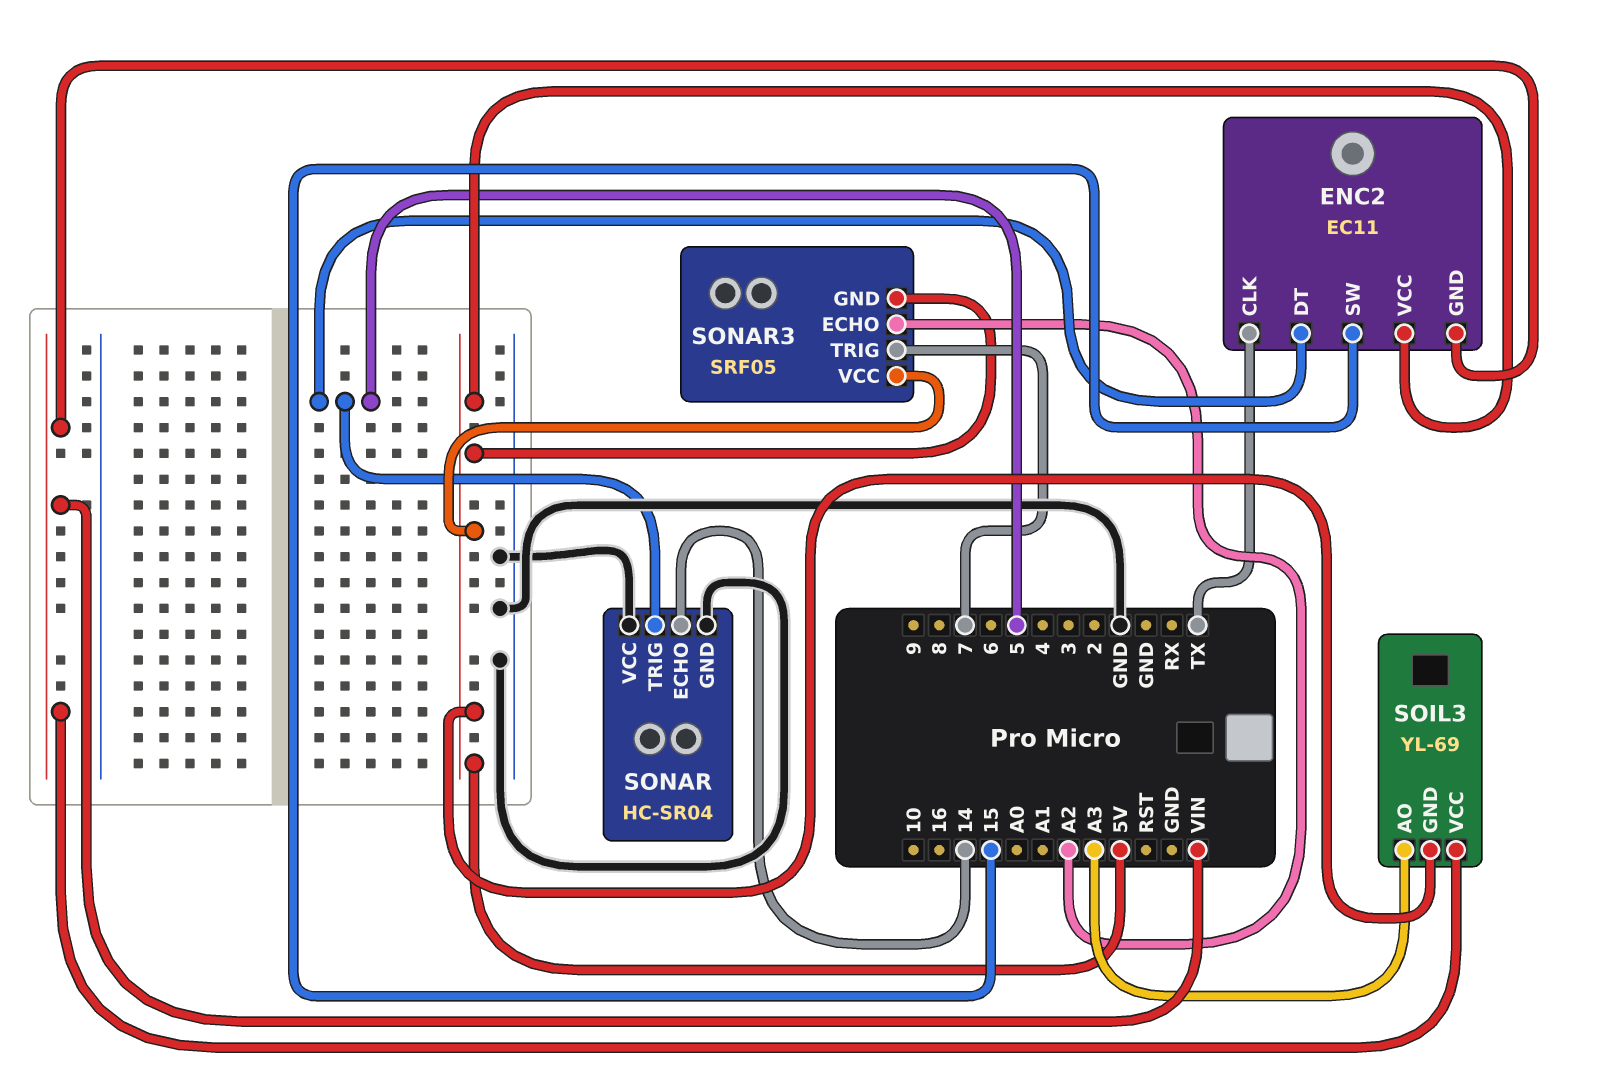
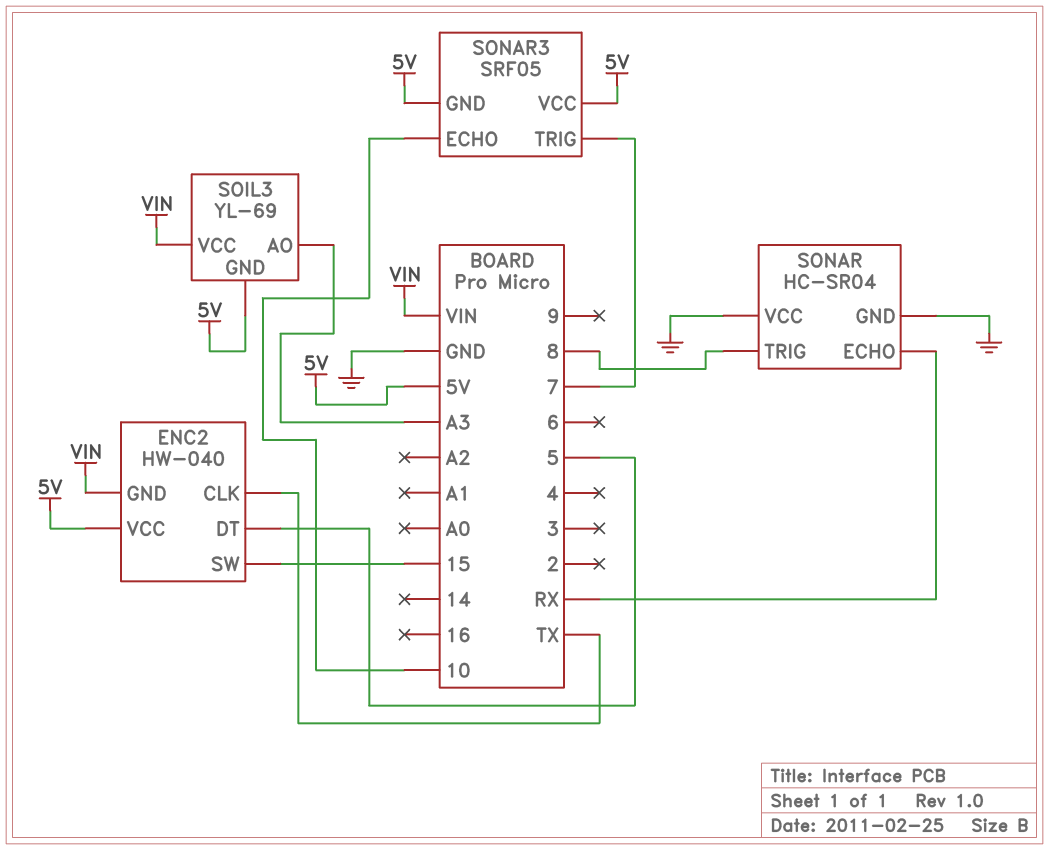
ENC2: EC11 -> HW-040
SONAR pin ECHO: 14 -> RX
SONAR pin TRIG: 5 -> 8
SONAR3 pin ECHO: A2 -> 10

